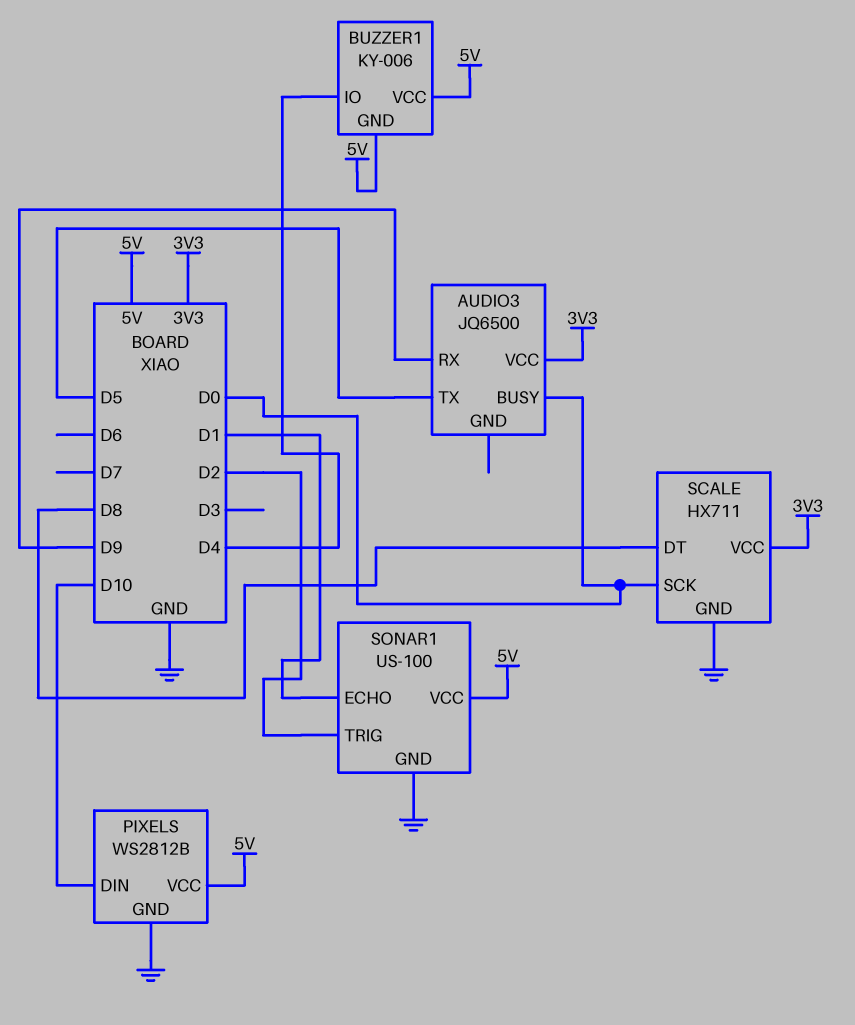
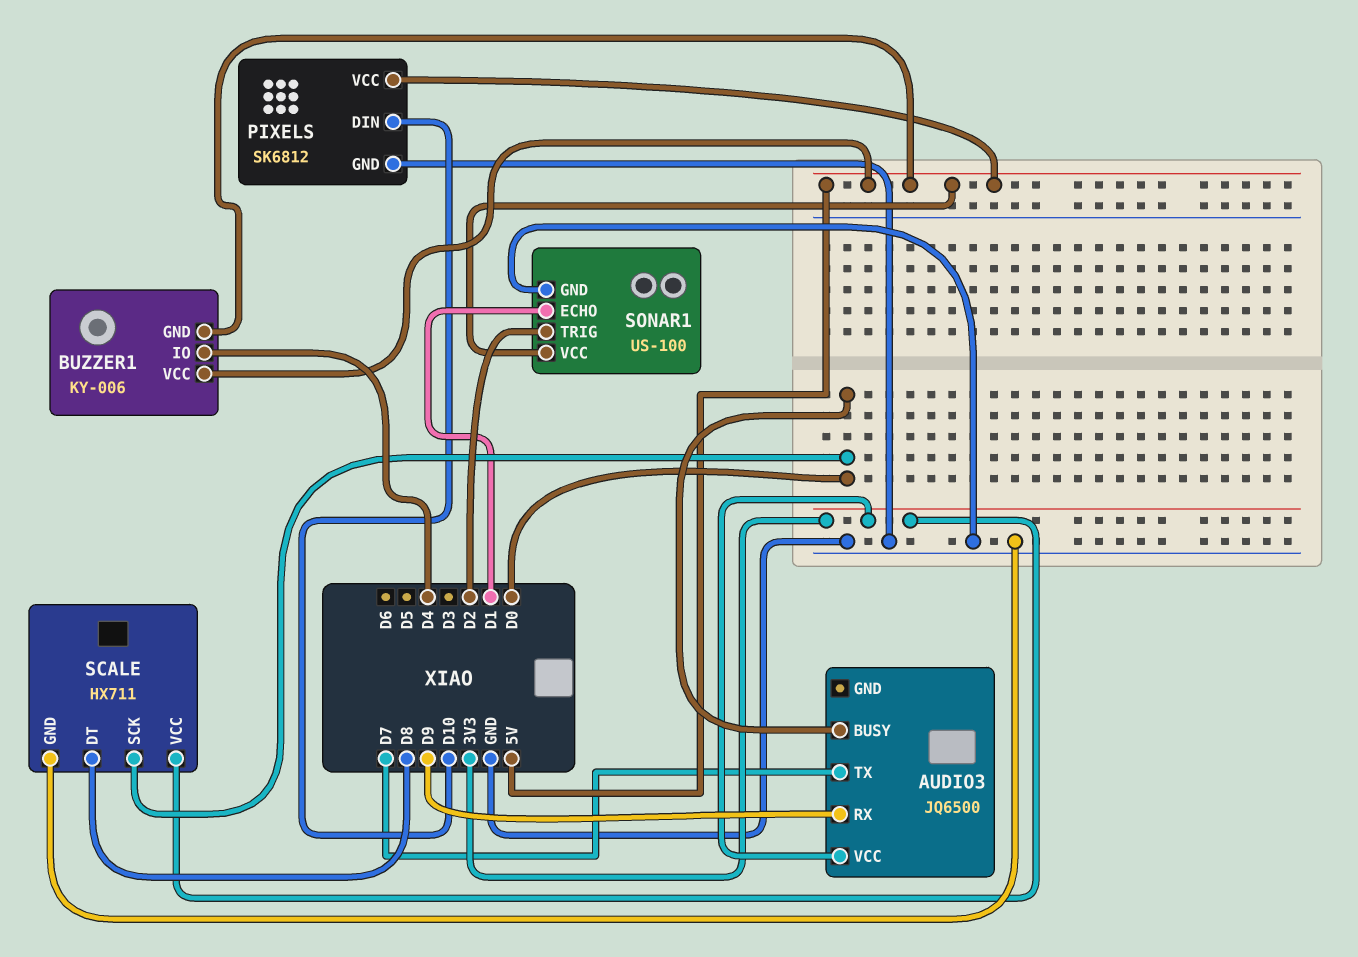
AUDIO3 pin TX: D5 -> D7
PIXELS: WS2812B -> SK6812

